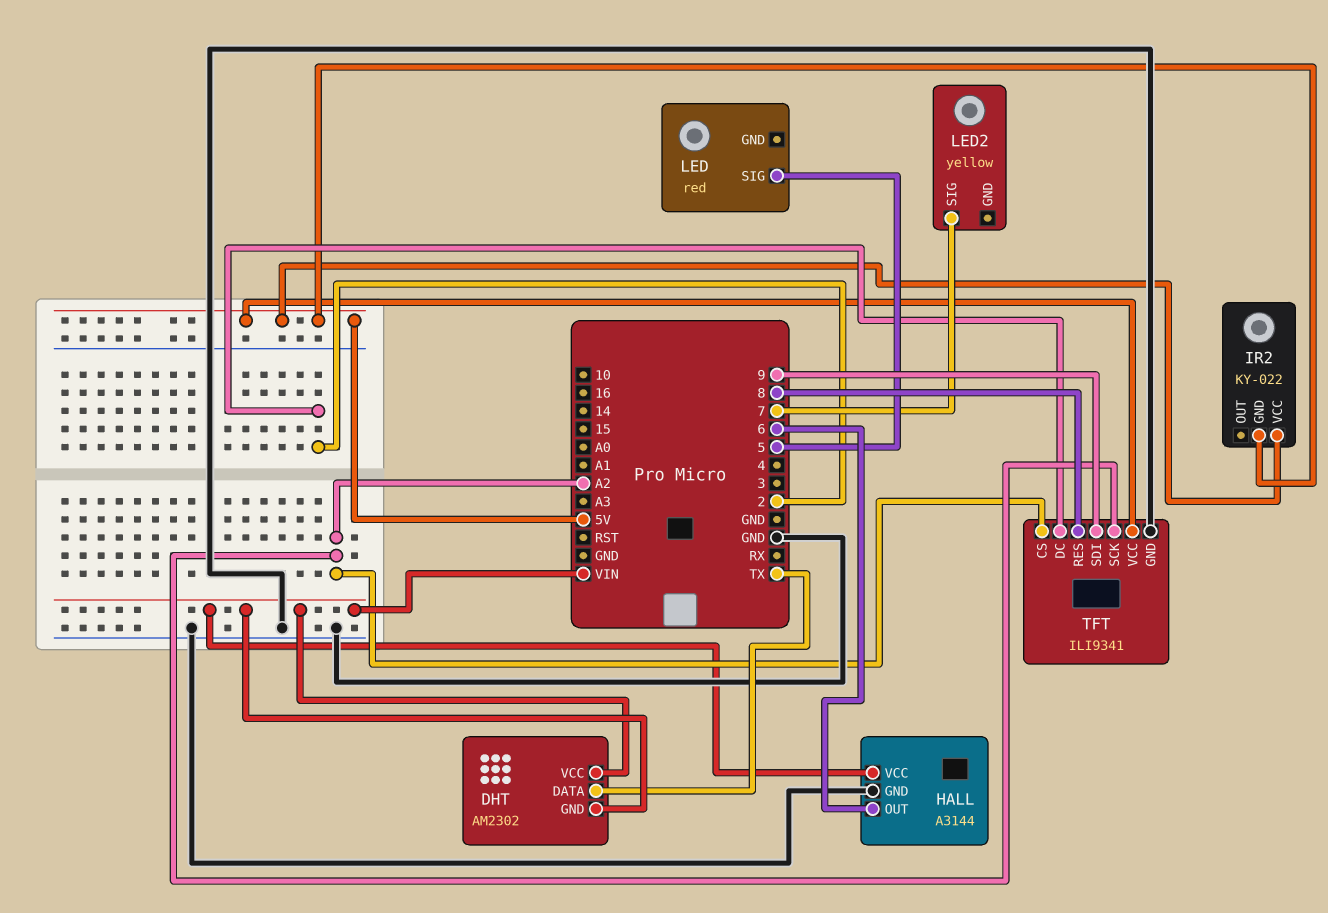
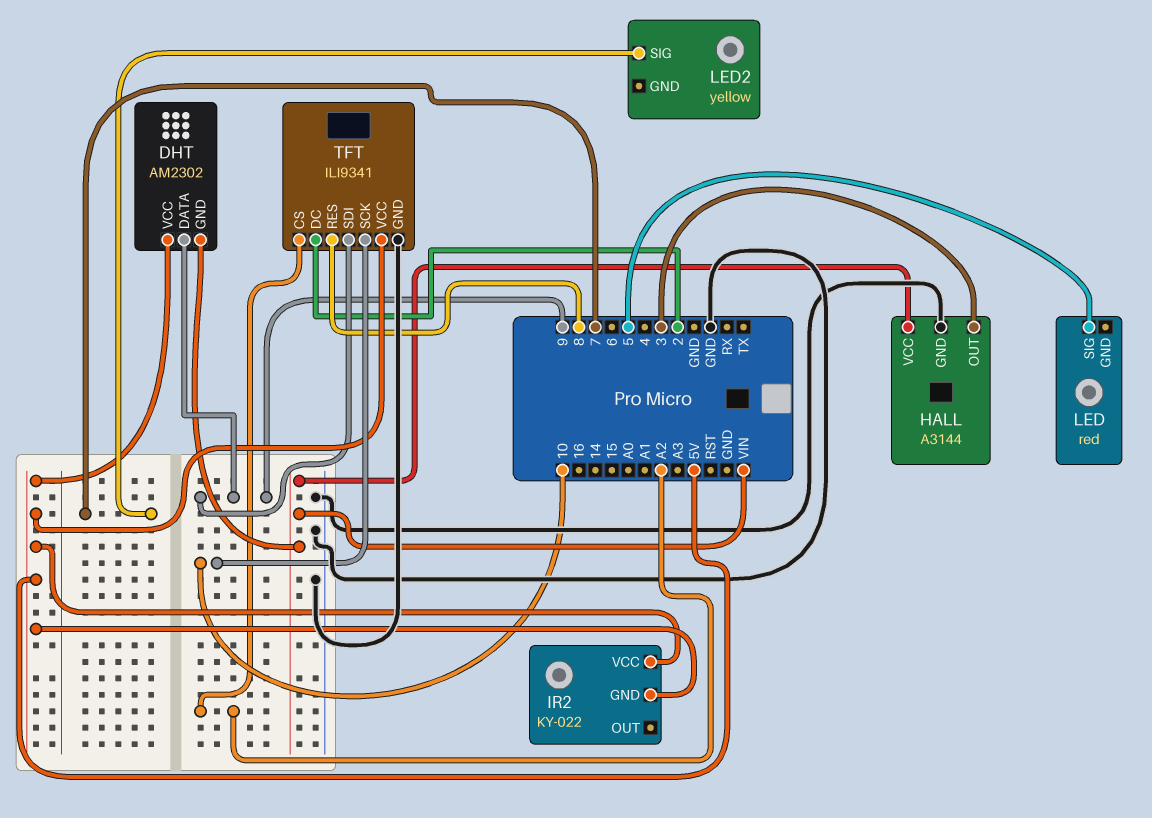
DHT pin DATA: TX -> 9
DHT pin VCC: VIN -> 5V
HALL pin OUT: 6 -> 3
TFT pin SCK: A2 -> 10

